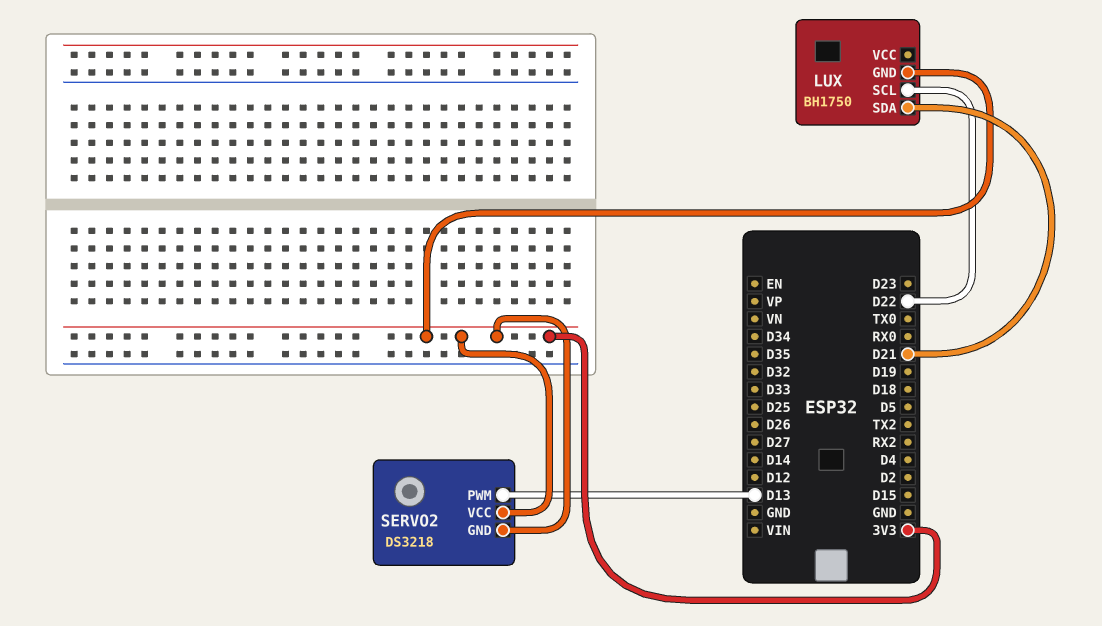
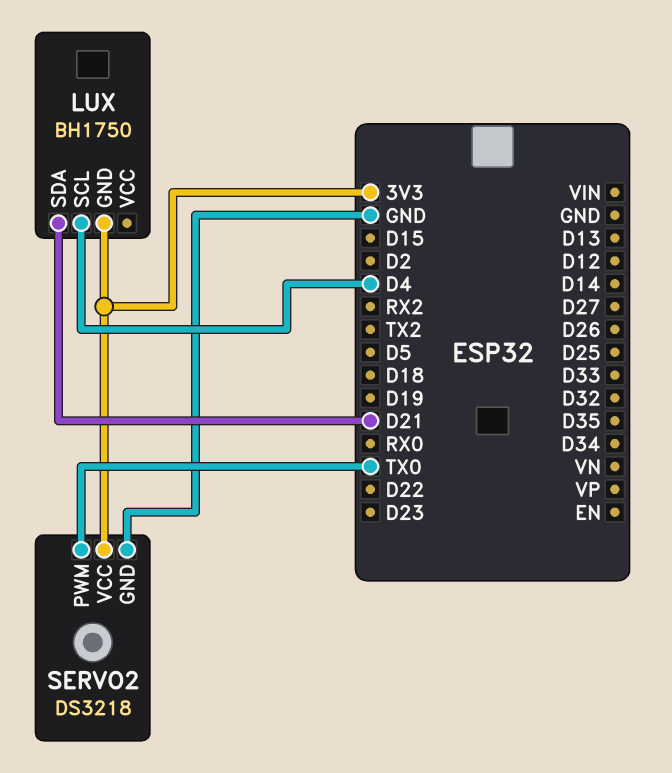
LUX pin SCL: D22 -> D4
SERVO2 pin GND: 3V3 -> GND
SERVO2 pin PWM: D13 -> TX0

